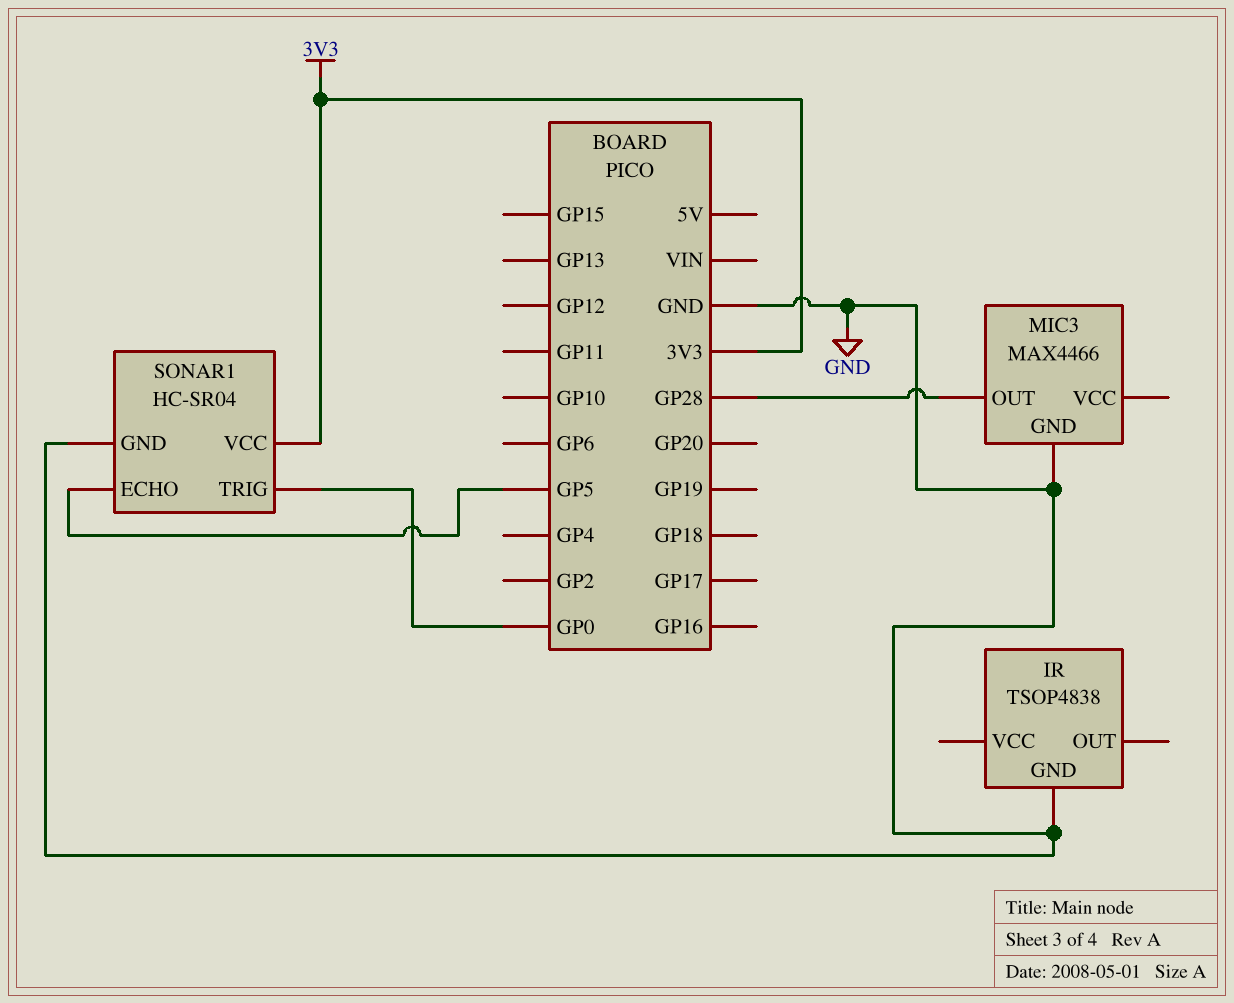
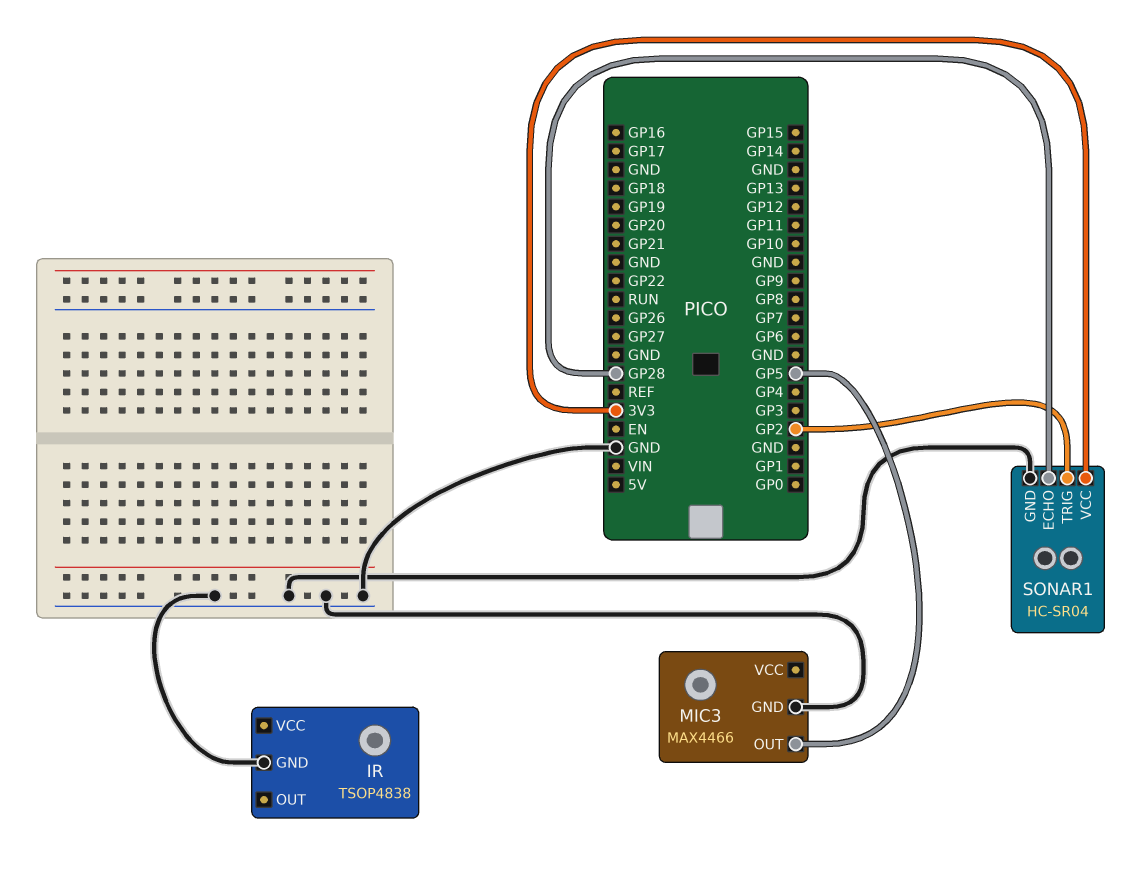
MIC3 pin OUT: GP28 -> GP5
SONAR1 pin ECHO: GP5 -> GP28
SONAR1 pin TRIG: GP0 -> GP2

